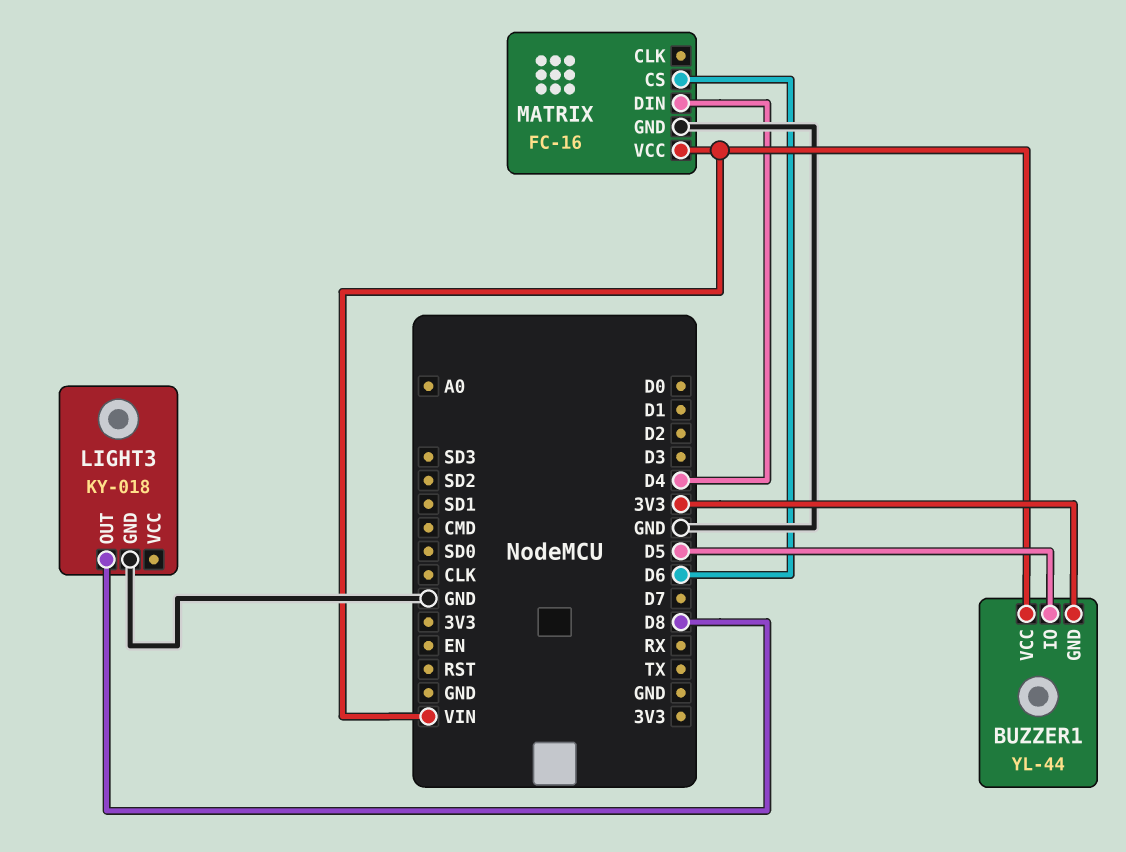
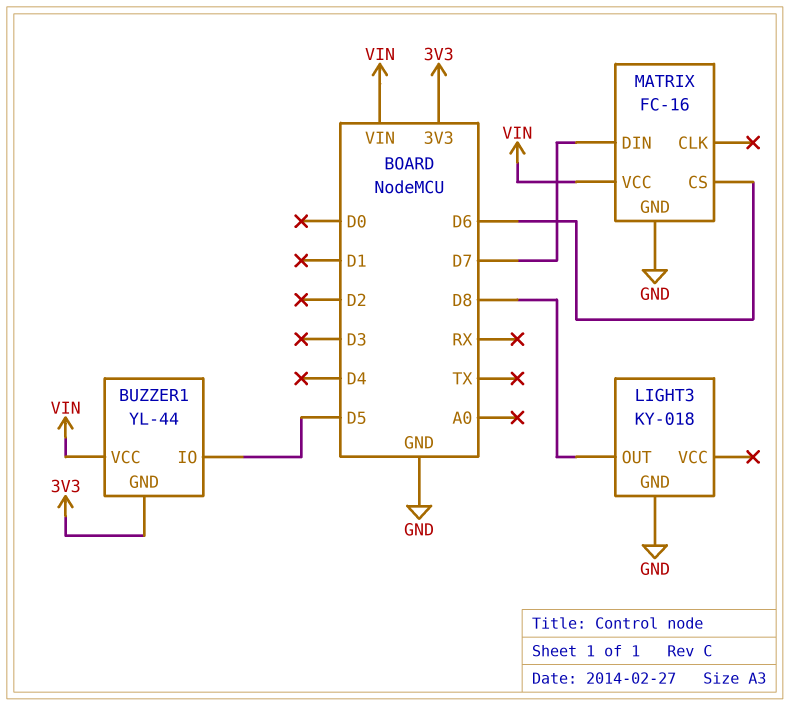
MATRIX pin DIN: D4 -> D7

